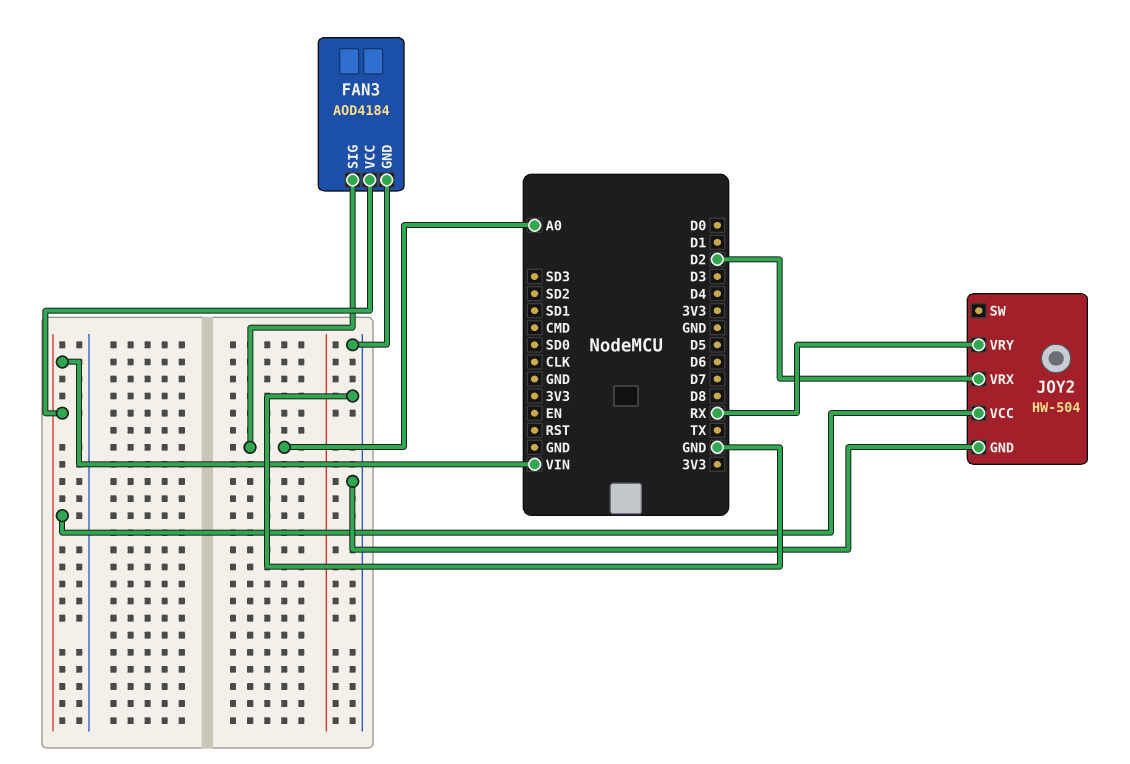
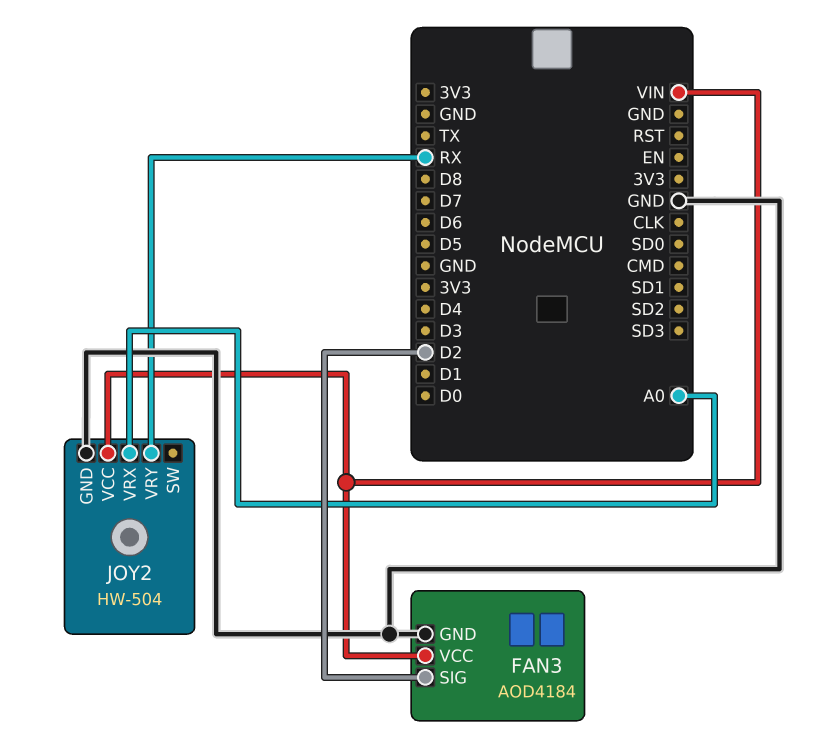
FAN3 pin SIG: A0 -> D2
JOY2 pin VRX: D2 -> A0

